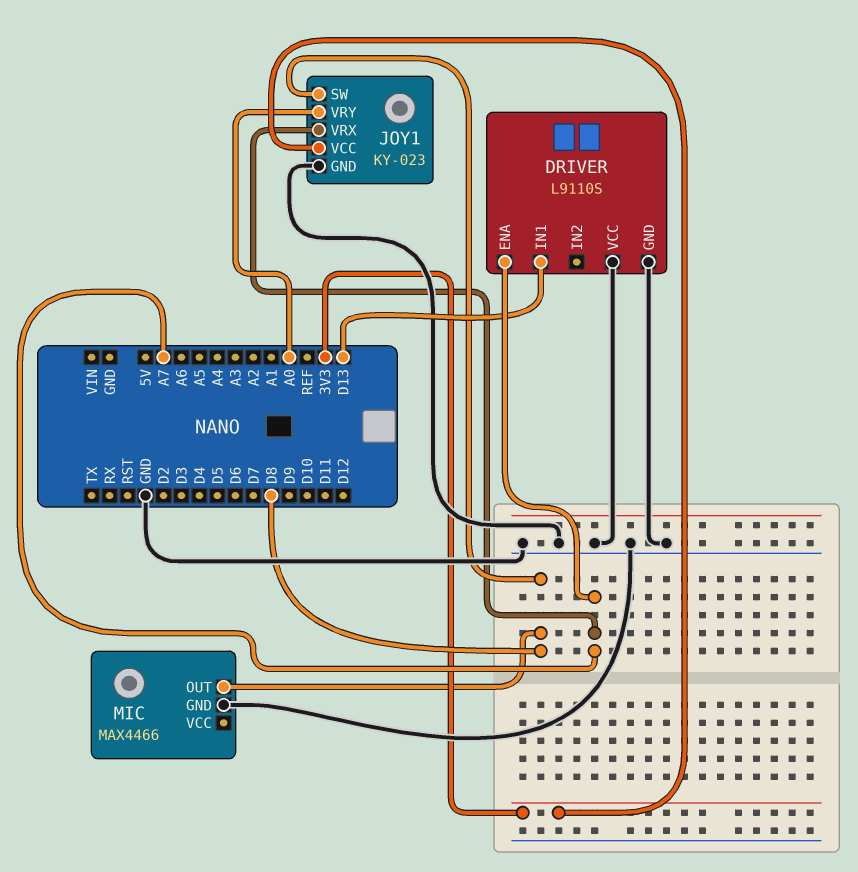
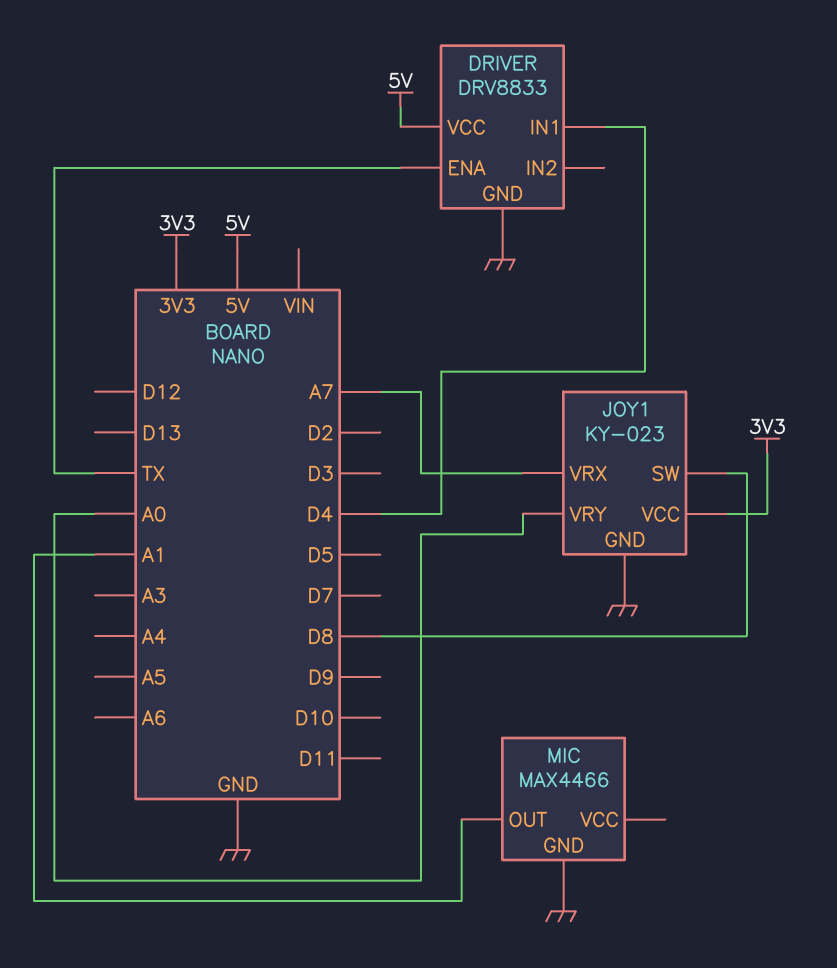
DRIVER: L9110S -> DRV8833
DRIVER pin ENA: A7 -> TX
DRIVER pin IN1: D13 -> D4
DRIVER pin VCC: GND -> 5V
MIC pin OUT: D8 -> A1

